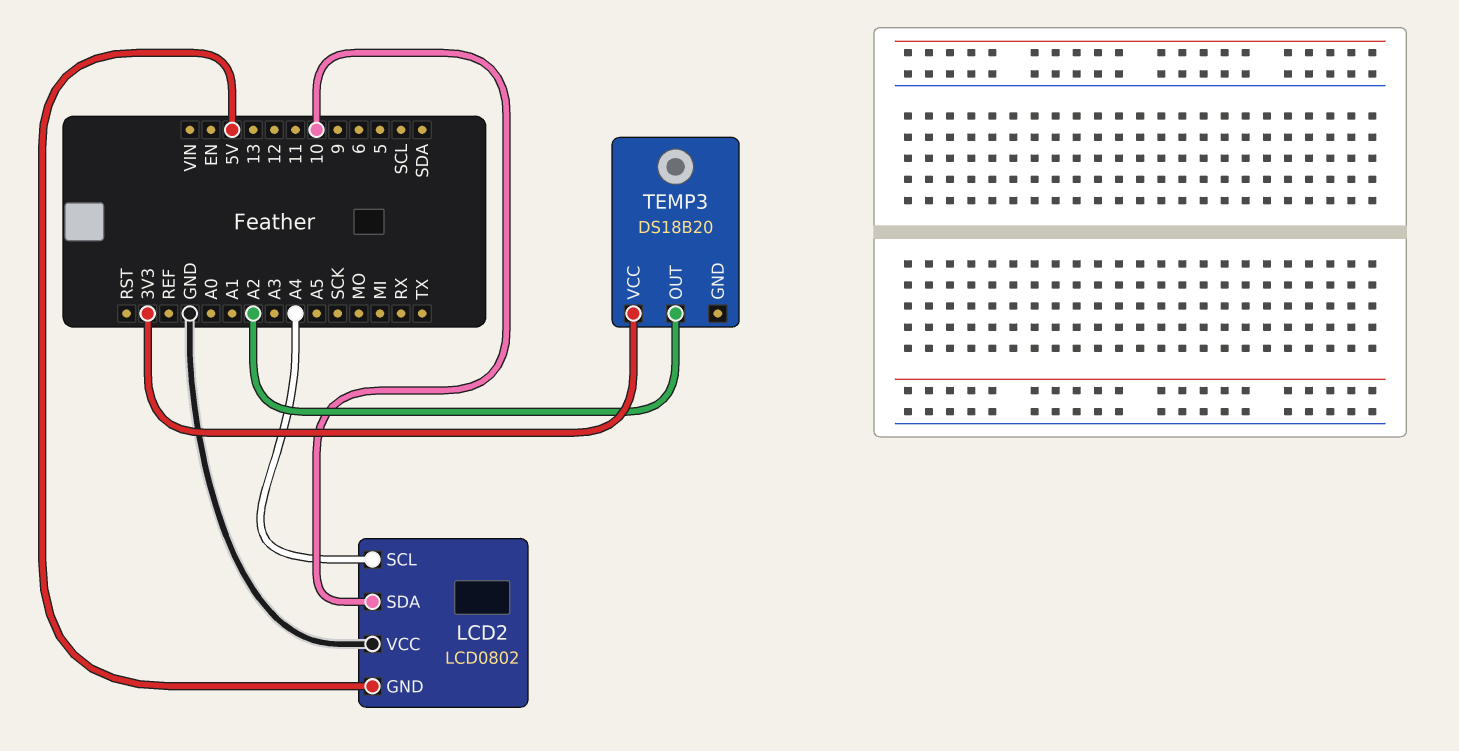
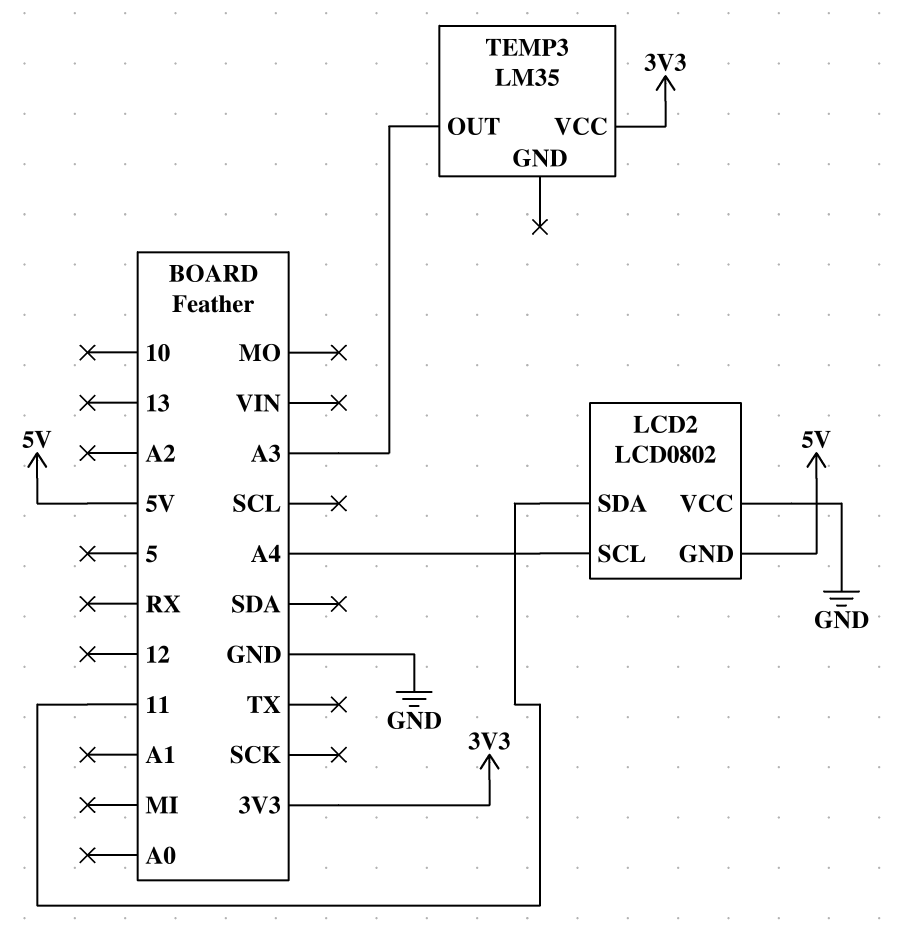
LCD2 pin SDA: 10 -> 11
TEMP3: DS18B20 -> LM35
TEMP3 pin OUT: A2 -> A3

